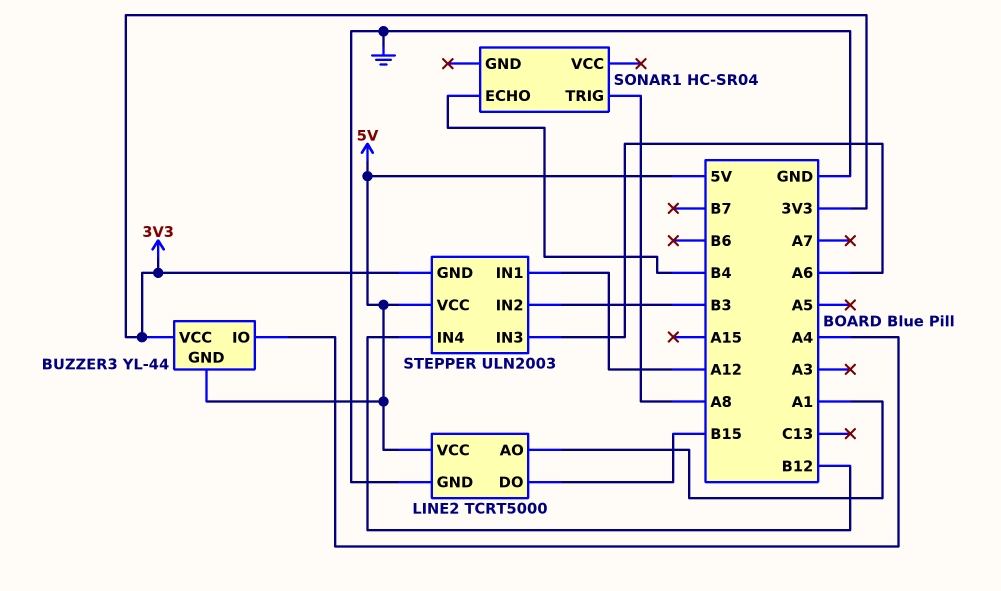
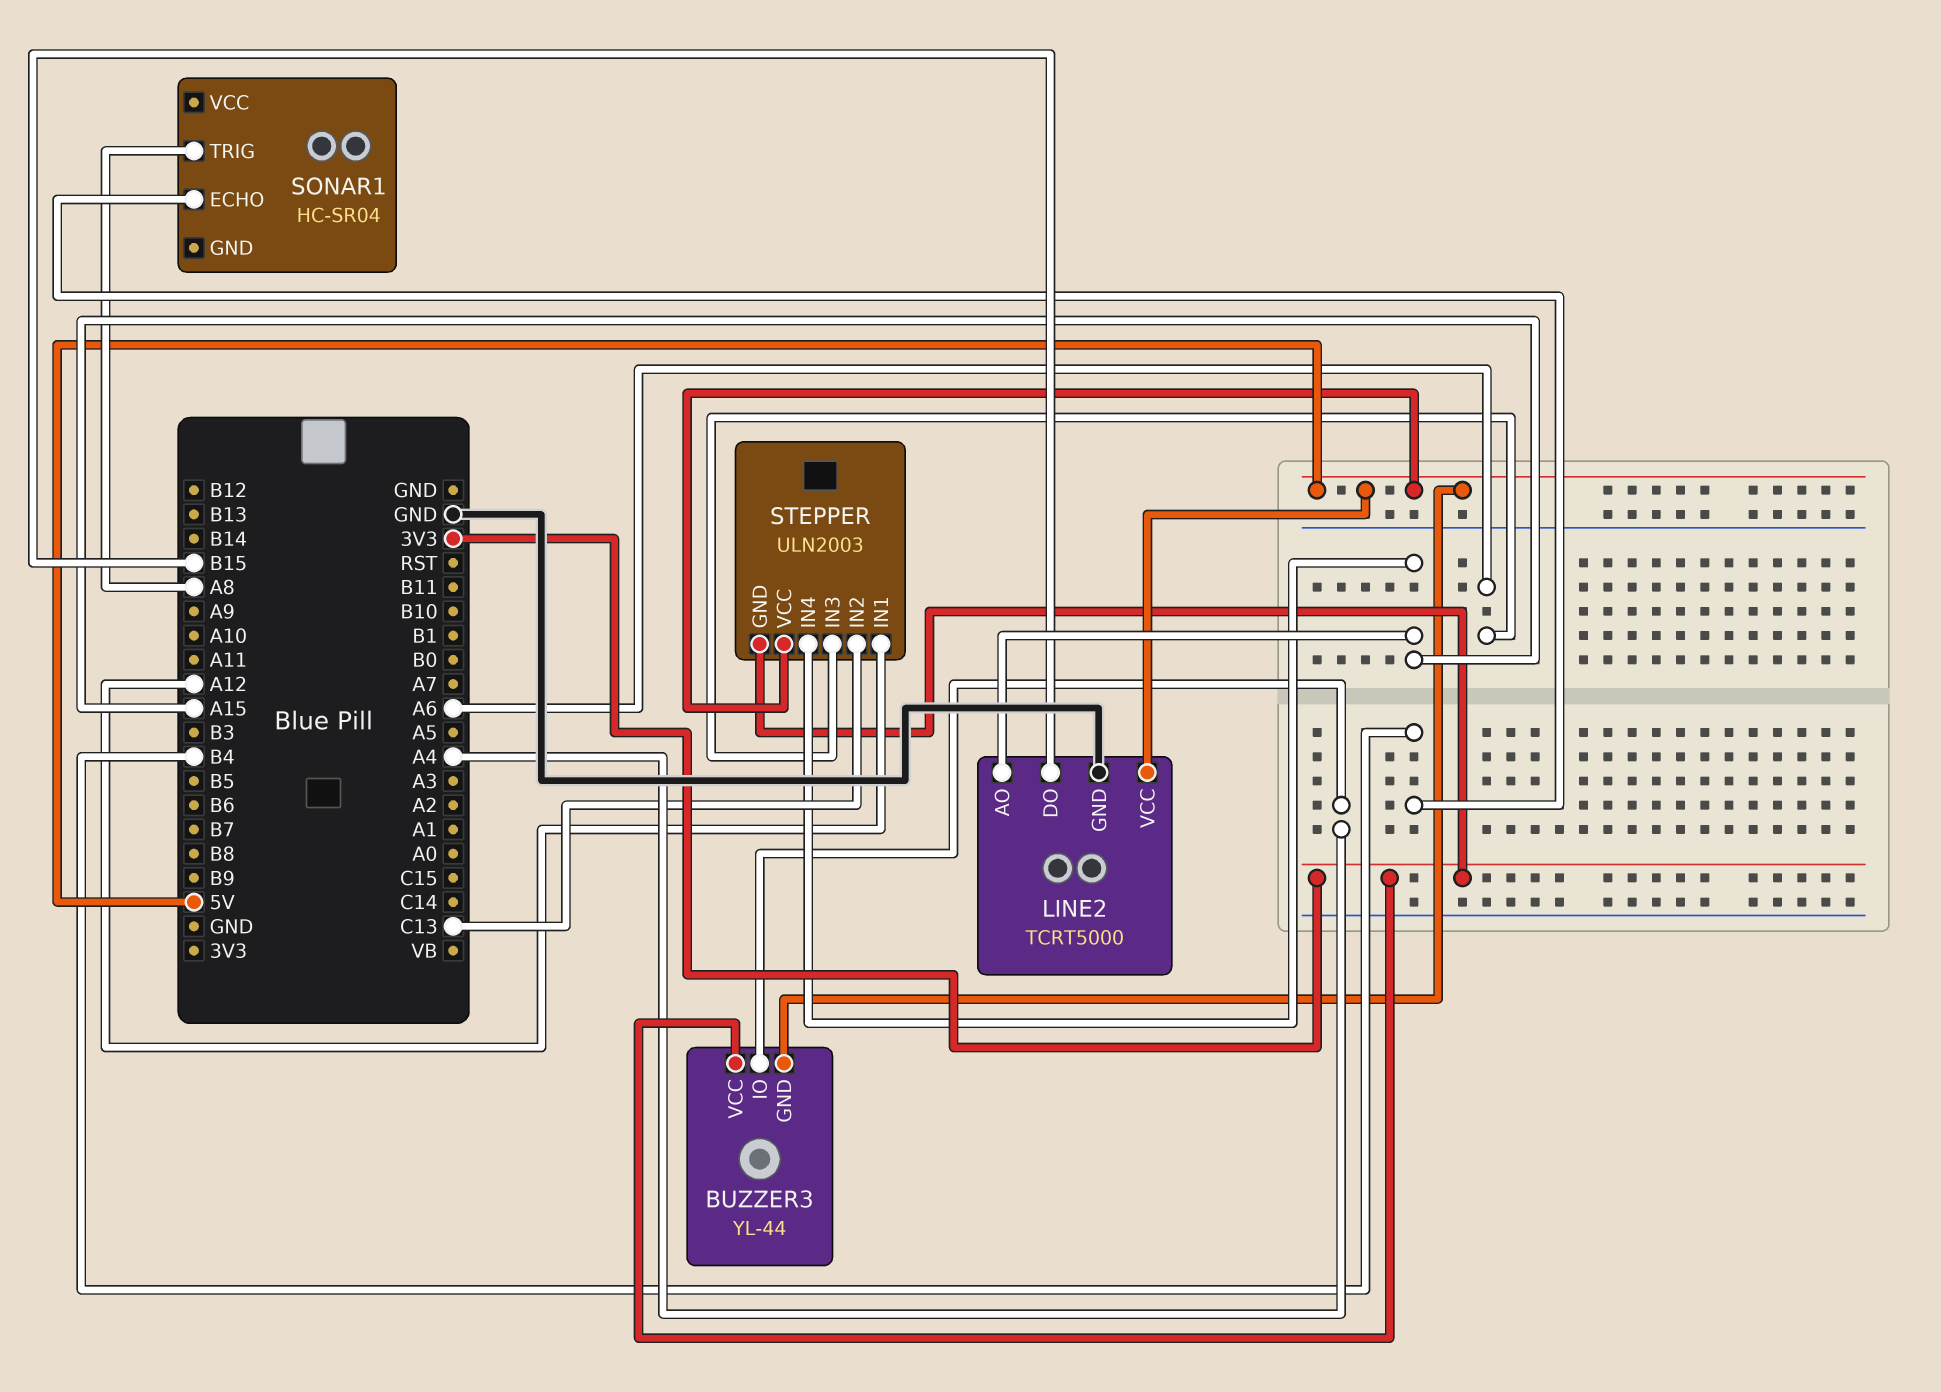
LINE2 pin AO: A1 -> A15
STEPPER pin IN2: B3 -> C13
STEPPER pin IN4: B12 -> A15

